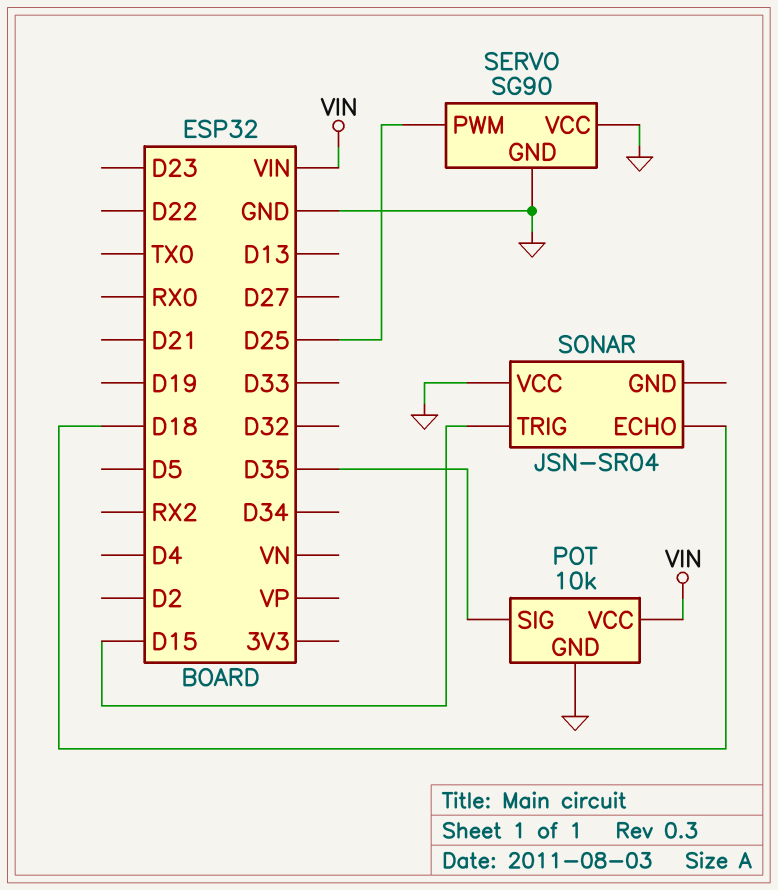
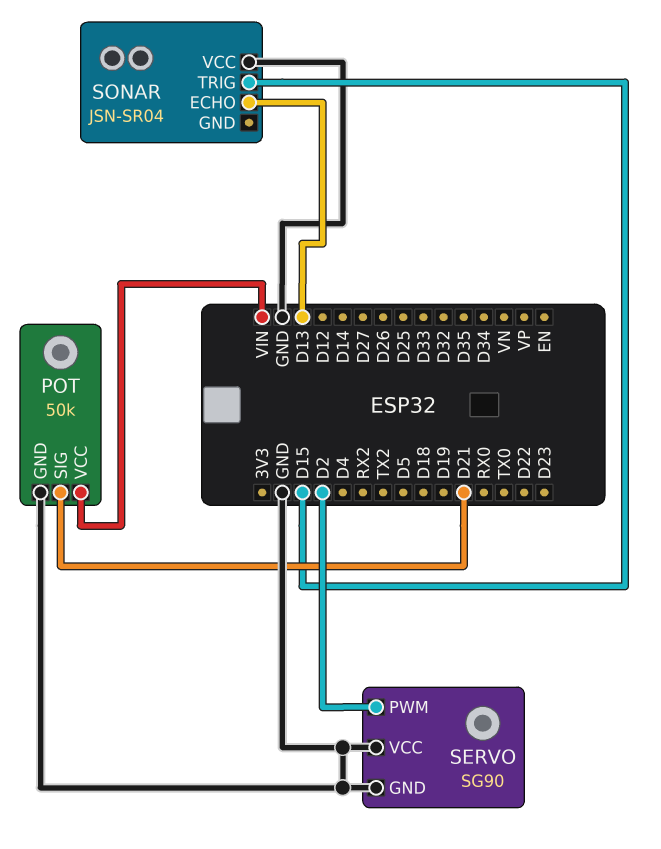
POT: 10k -> 50k
POT pin SIG: D35 -> D21
SERVO pin PWM: D25 -> D2
SONAR pin ECHO: D18 -> D13

